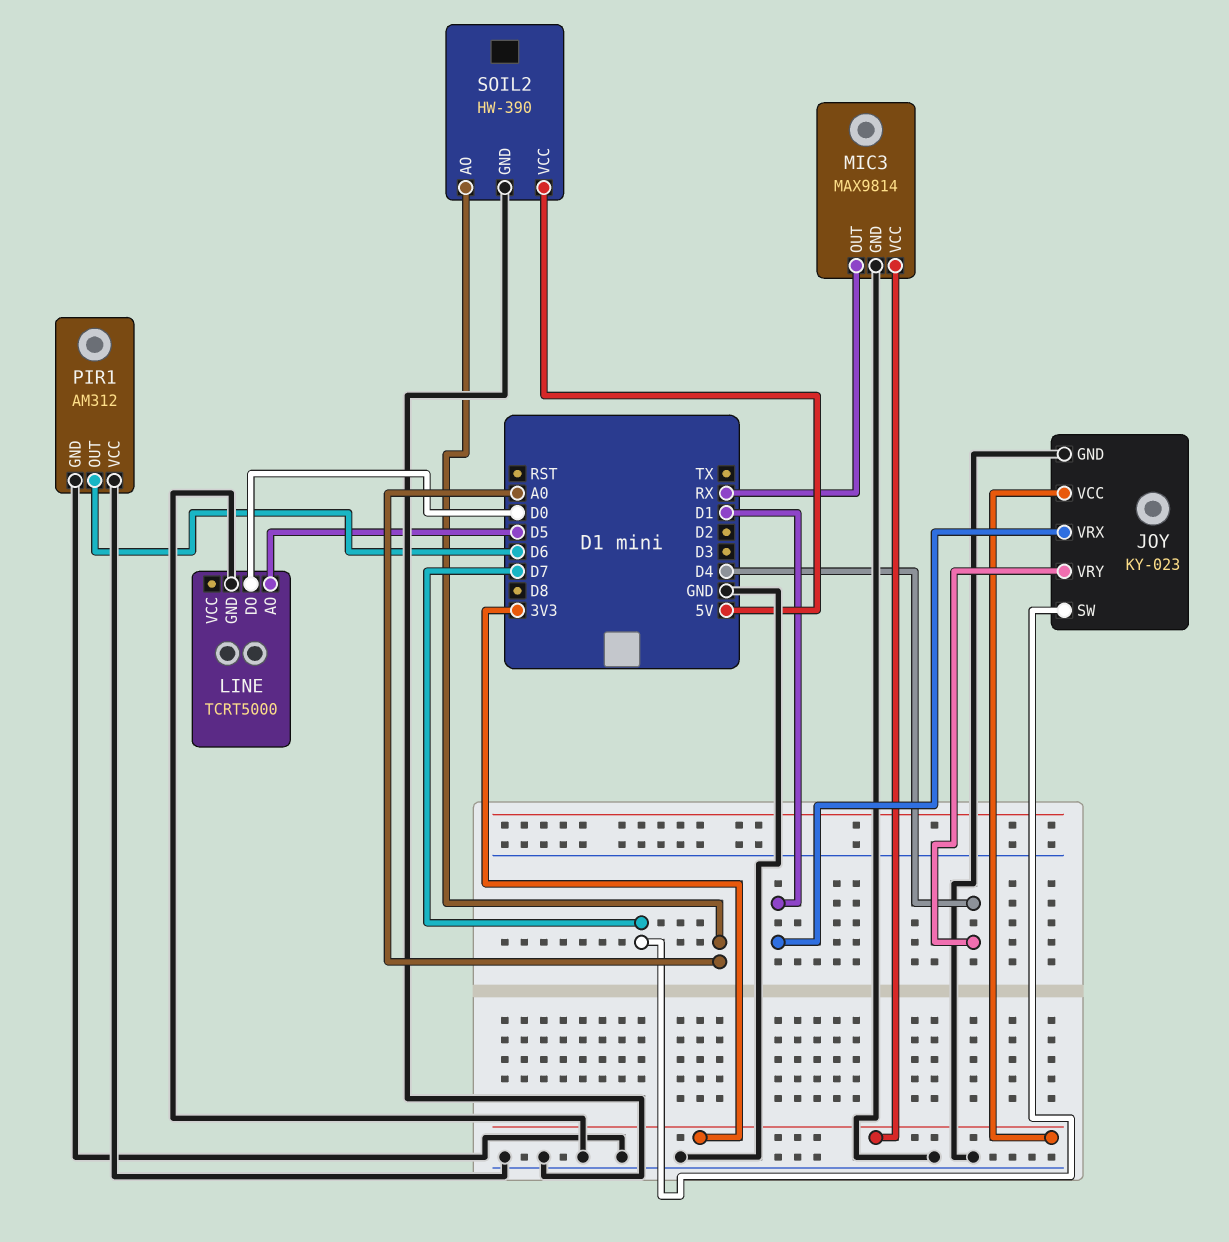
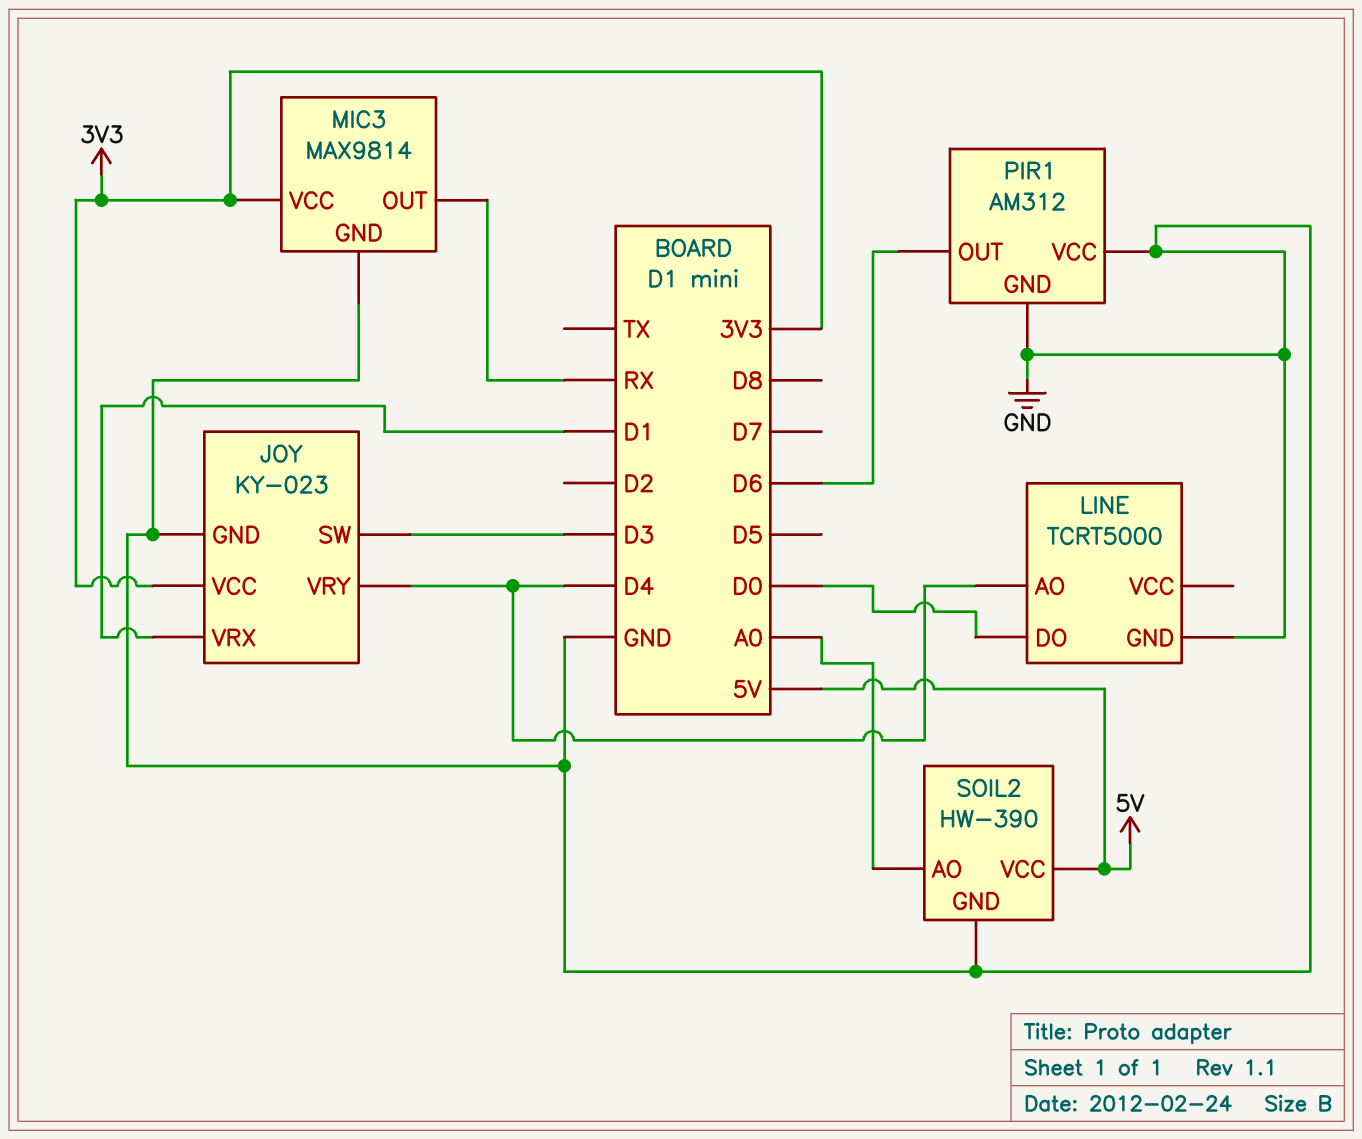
JOY pin SW: D7 -> D3
LINE pin AO: D5 -> D4

